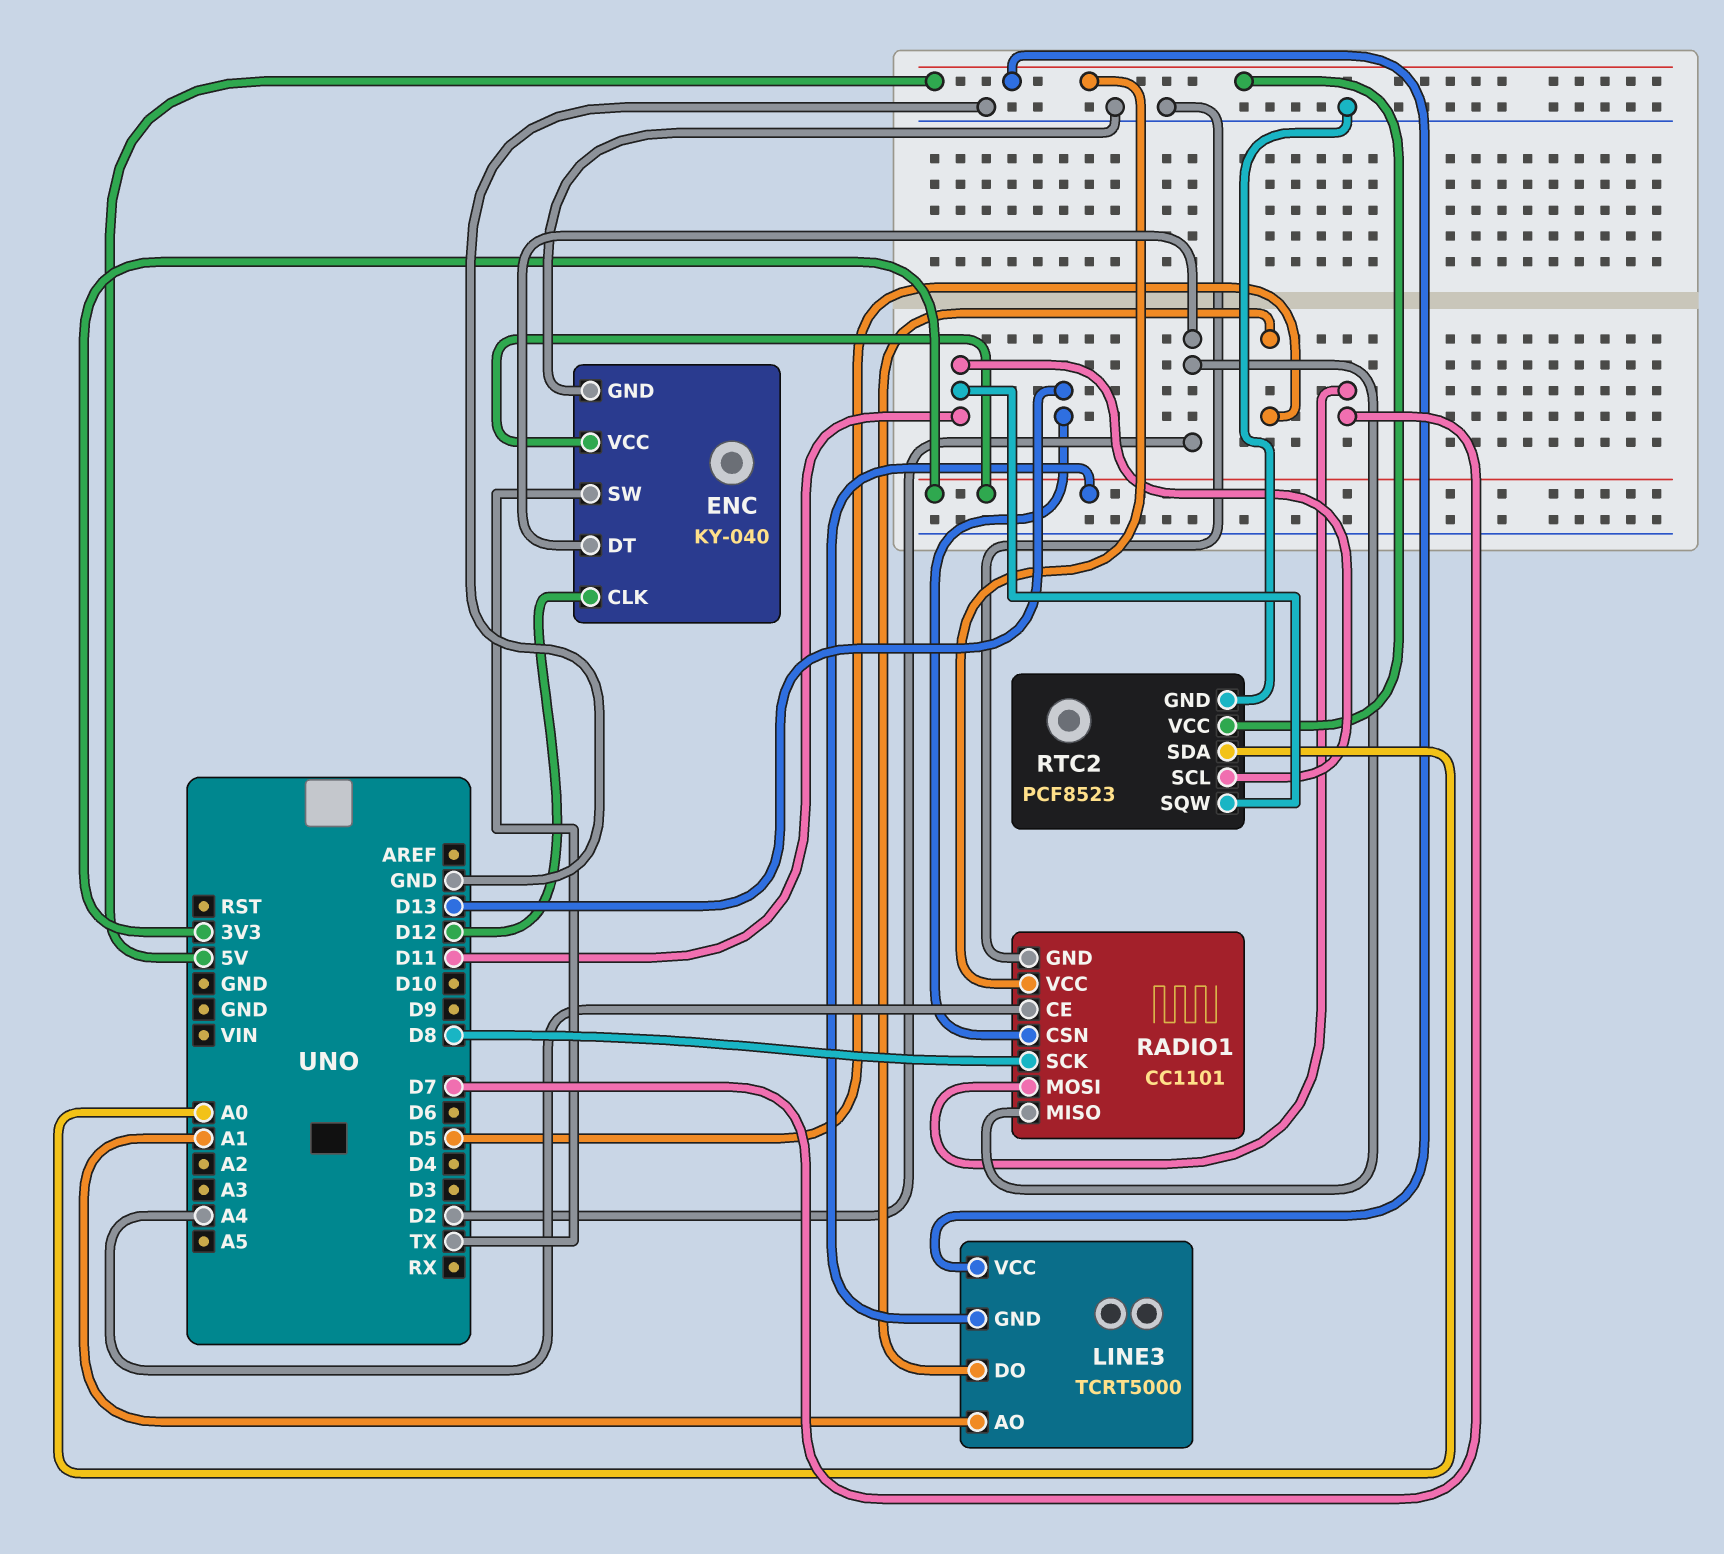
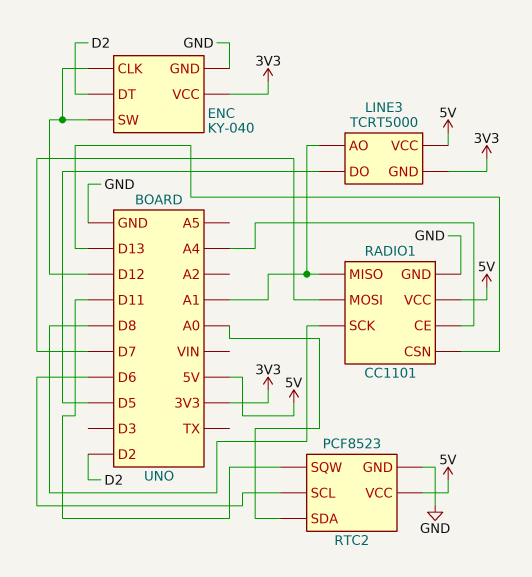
ENC pin SW: TX -> D12
RADIO1 pin MISO: D2 -> A1
RTC2 pin SCL: D11 -> D6

